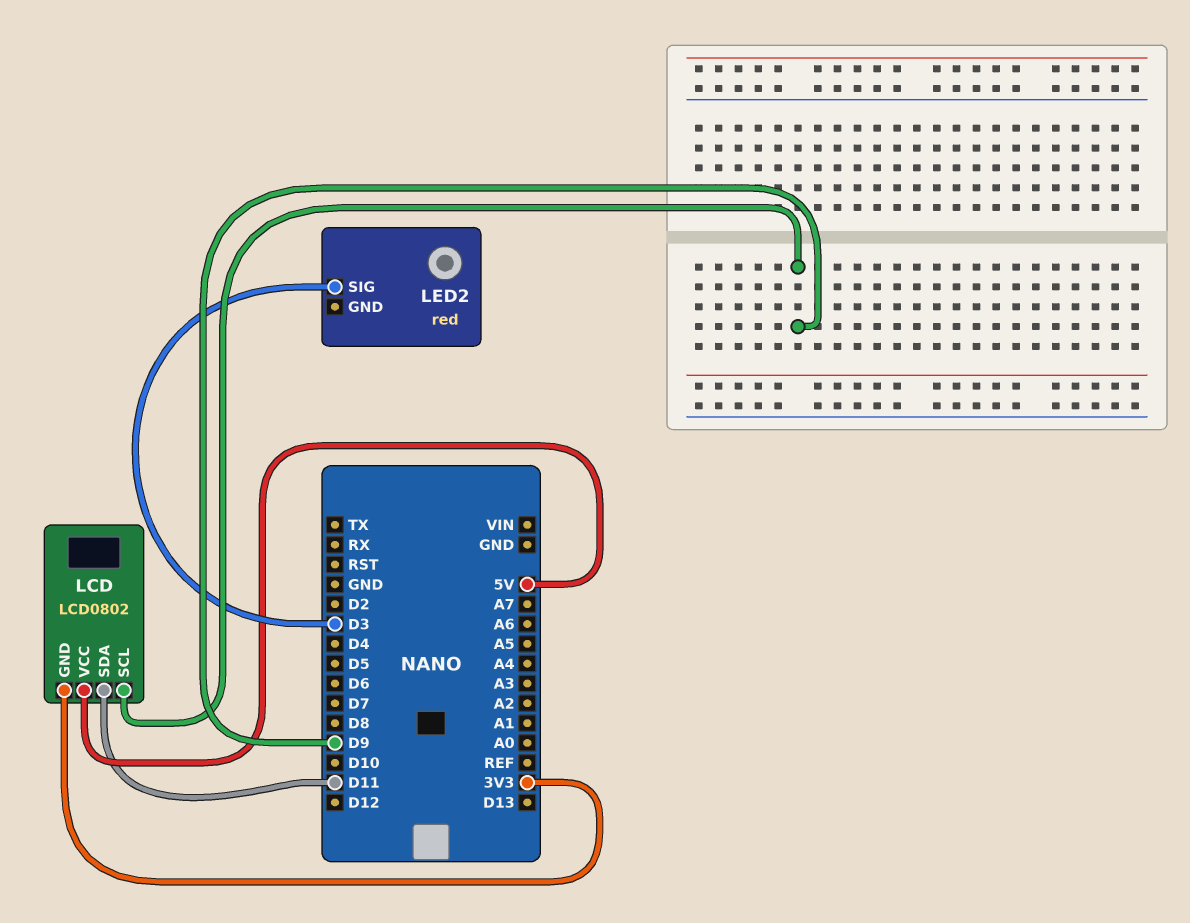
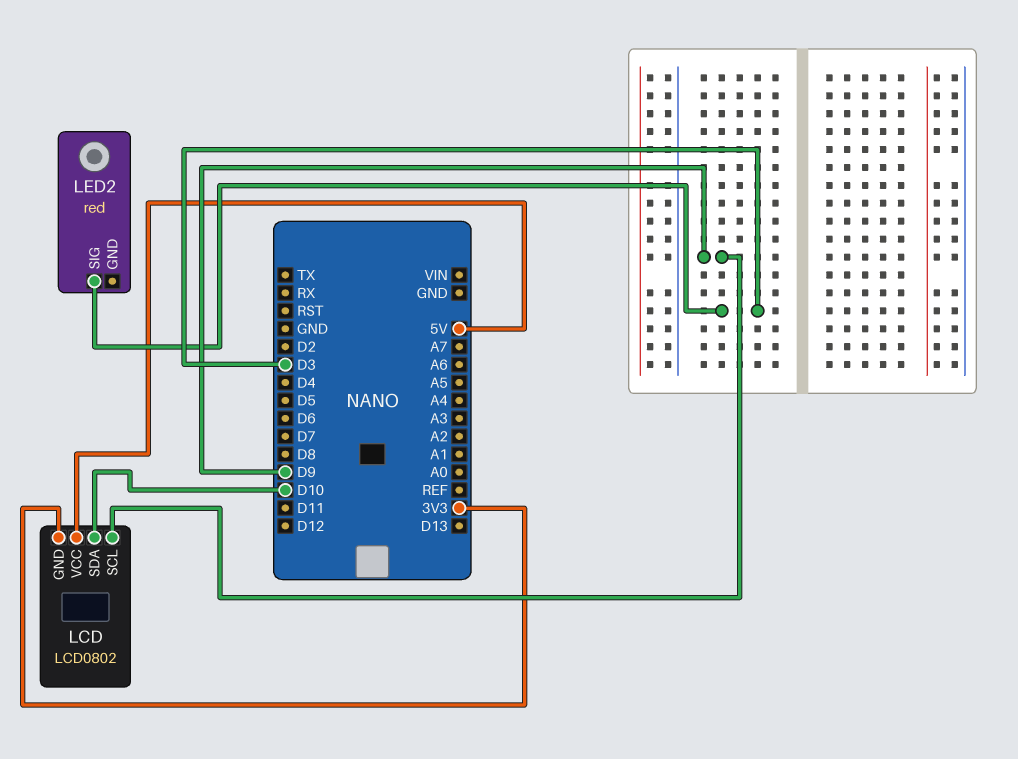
LCD pin SDA: D11 -> D10

